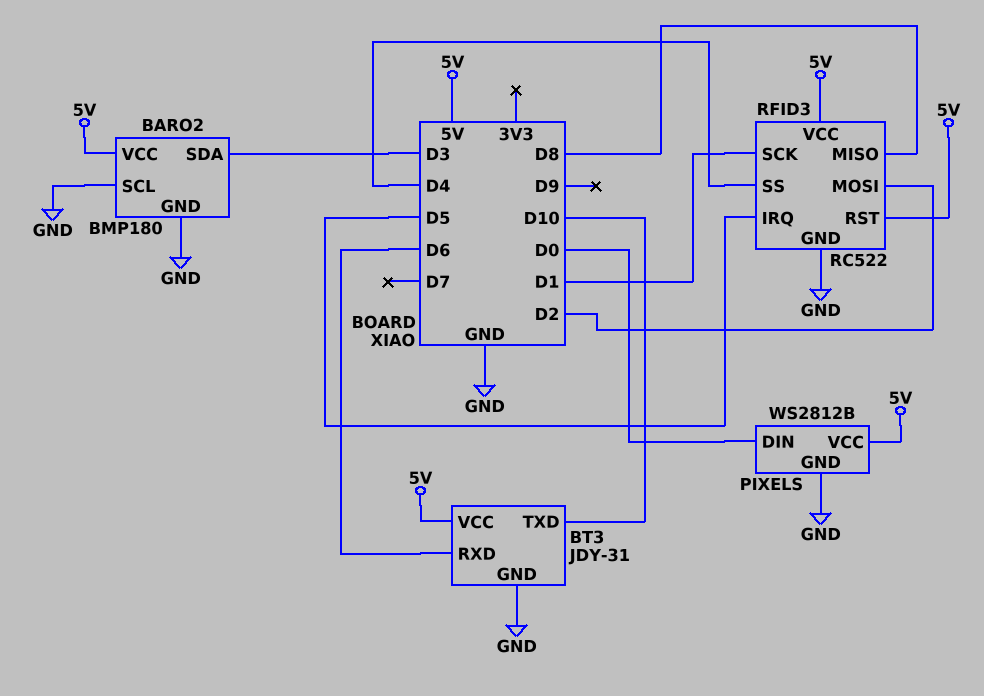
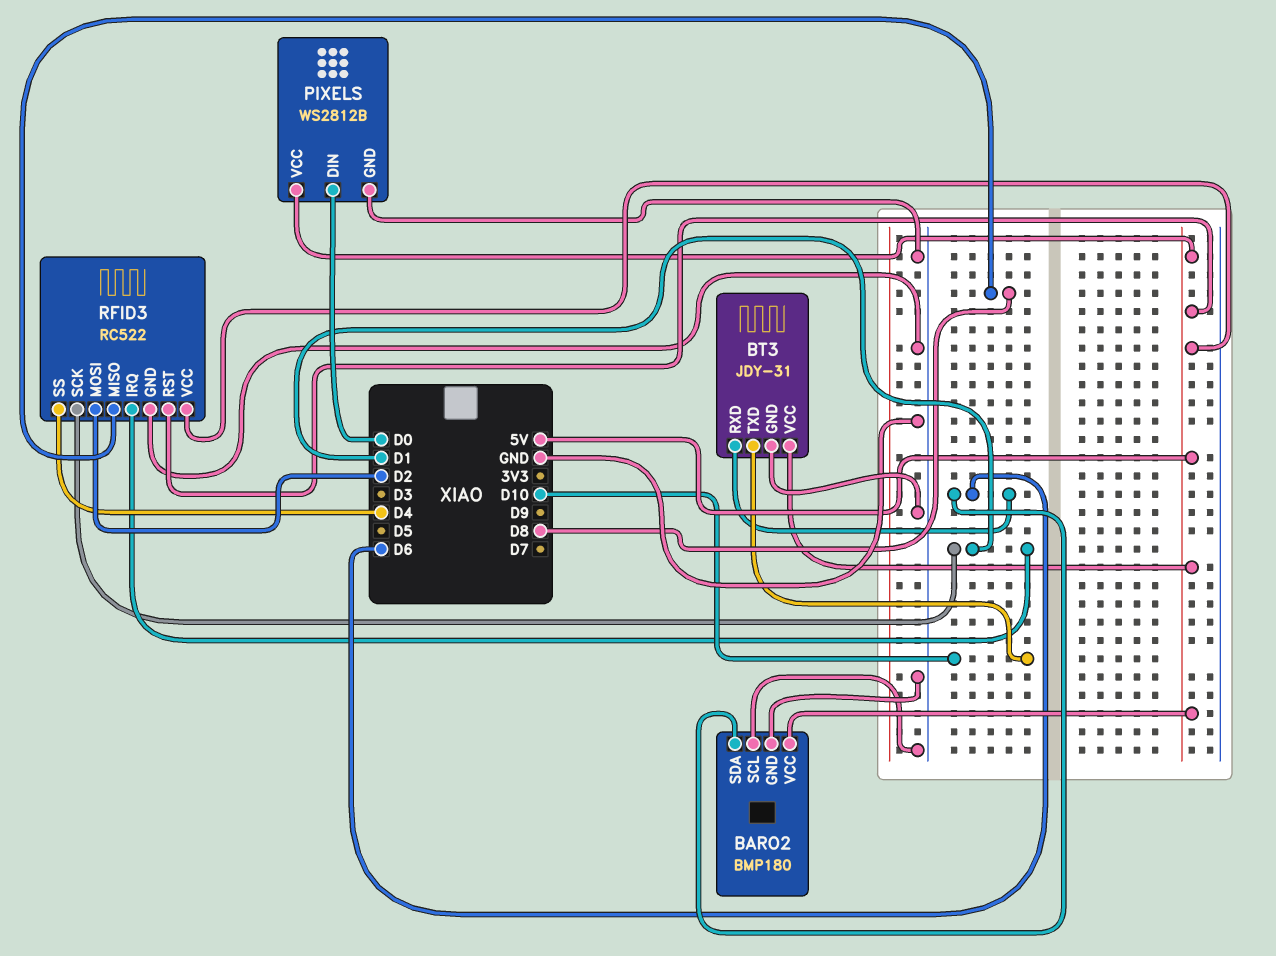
BARO2 pin SDA: D3 -> D6
RFID3 pin IRQ: D5 -> D1

